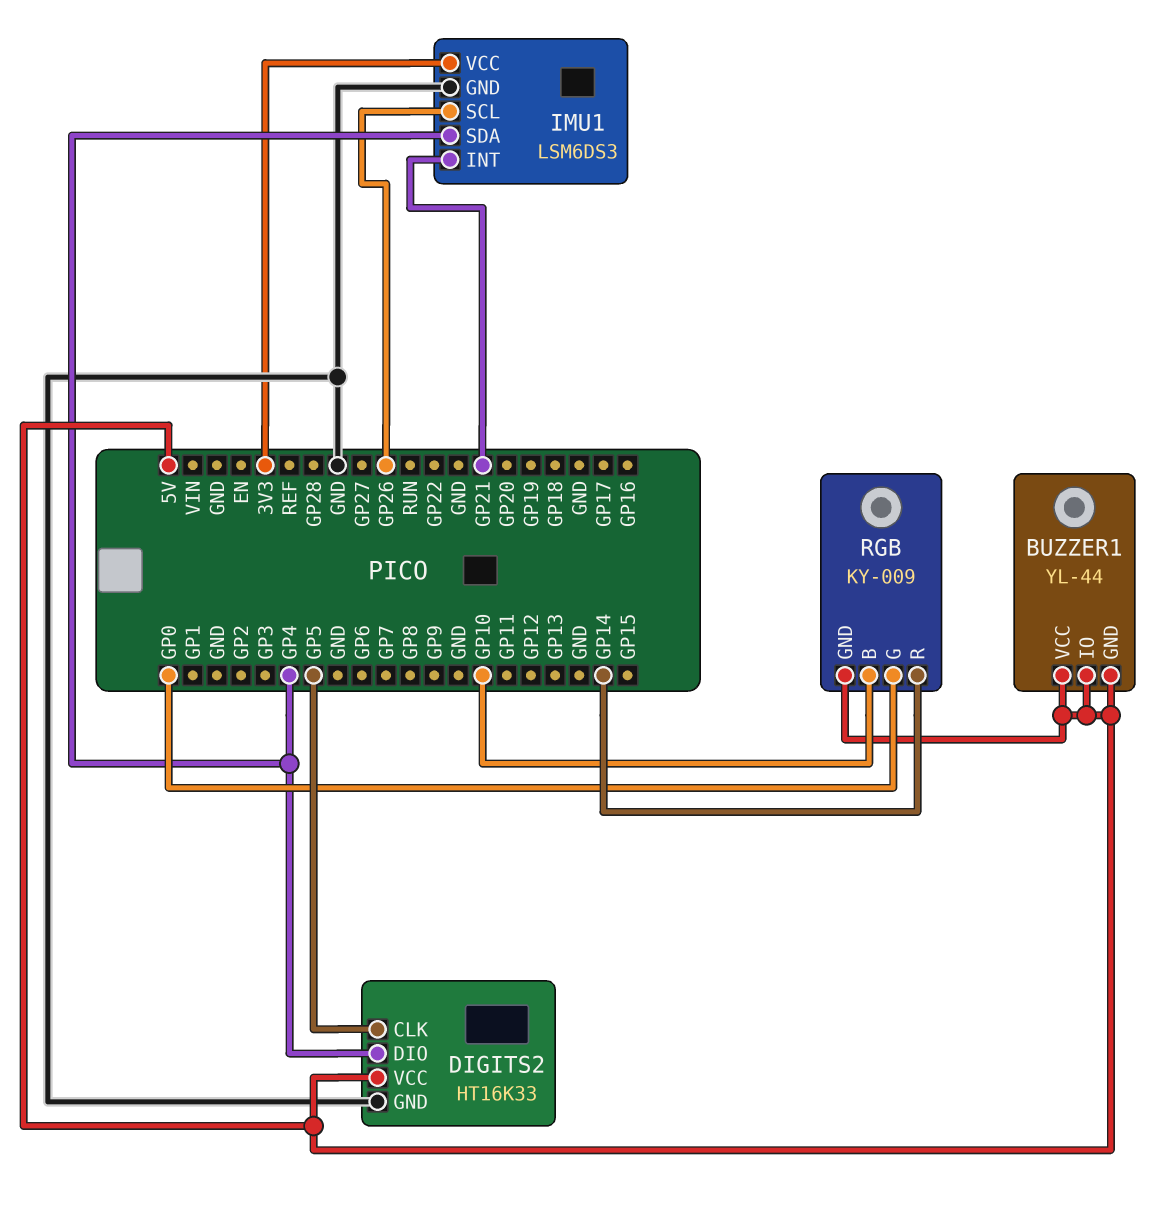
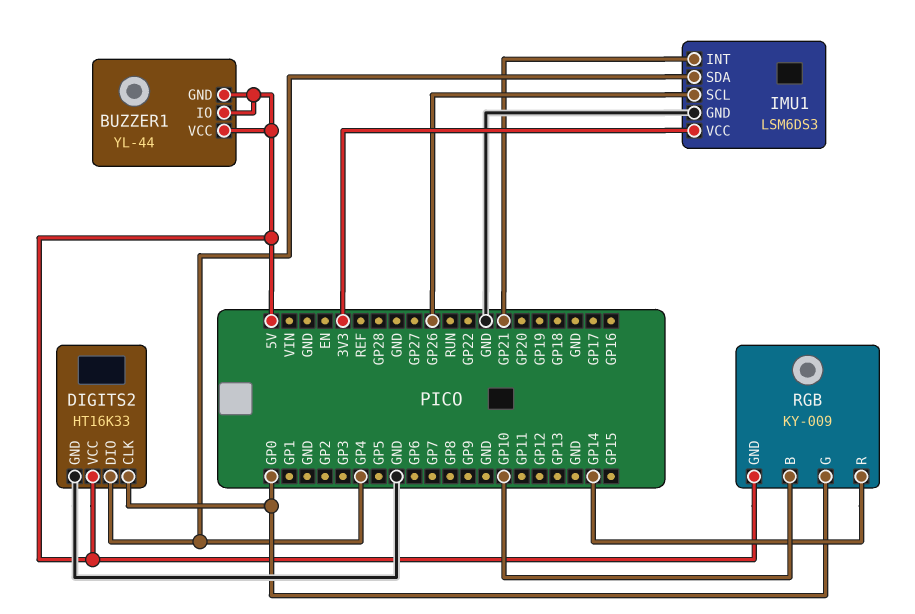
DIGITS2 pin CLK: GP5 -> GP0

